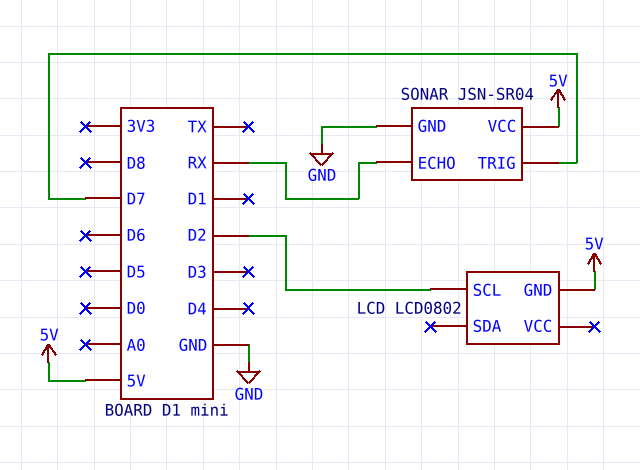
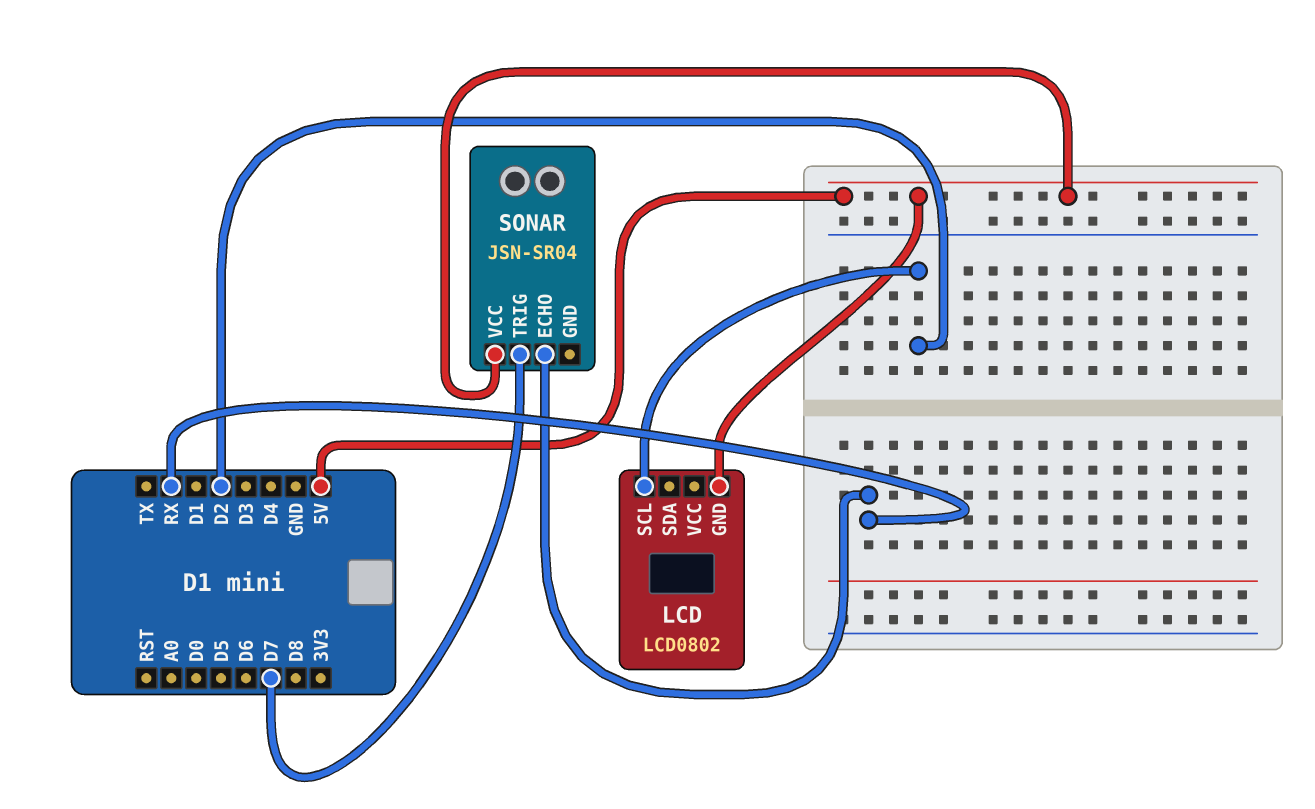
SONAR pin GND: GND -> none

